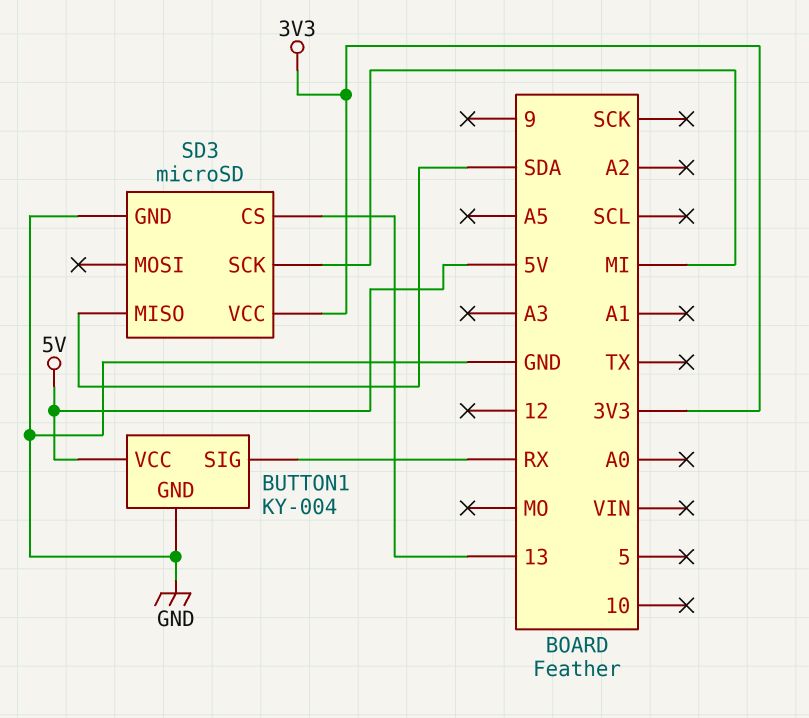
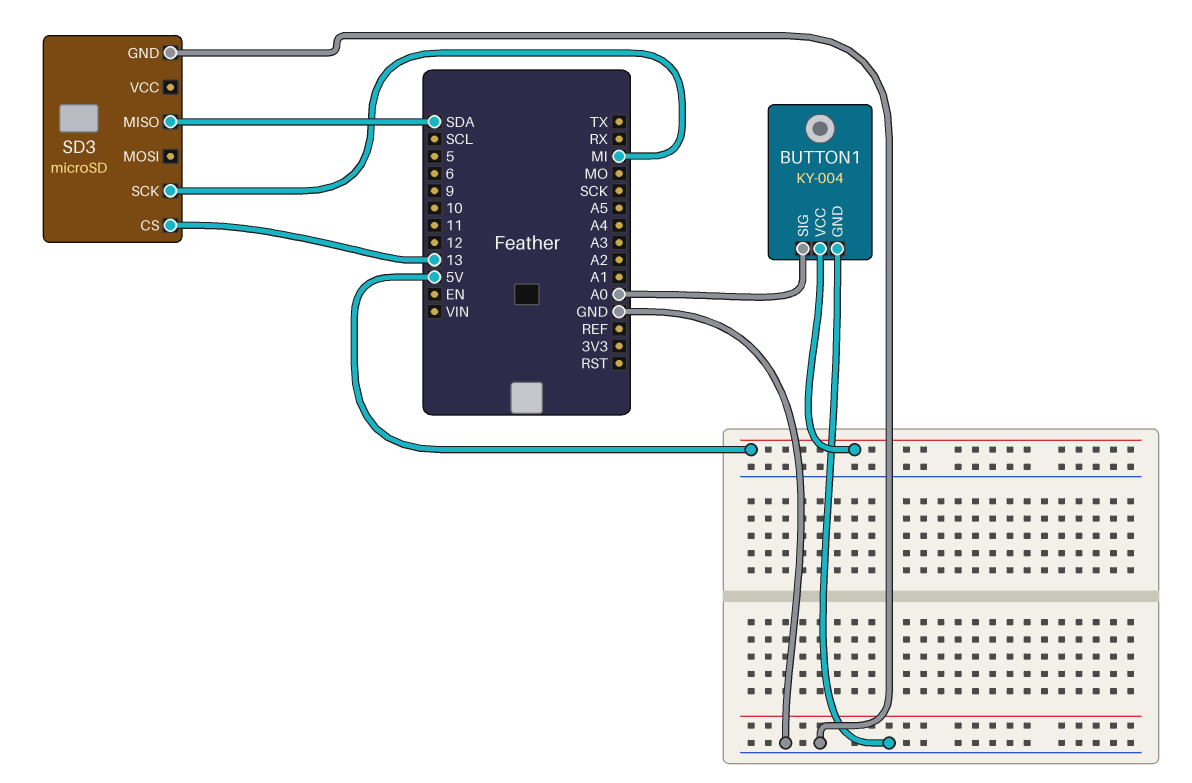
BUTTON1 pin SIG: RX -> A0
SD3 pin VCC: 3V3 -> none

